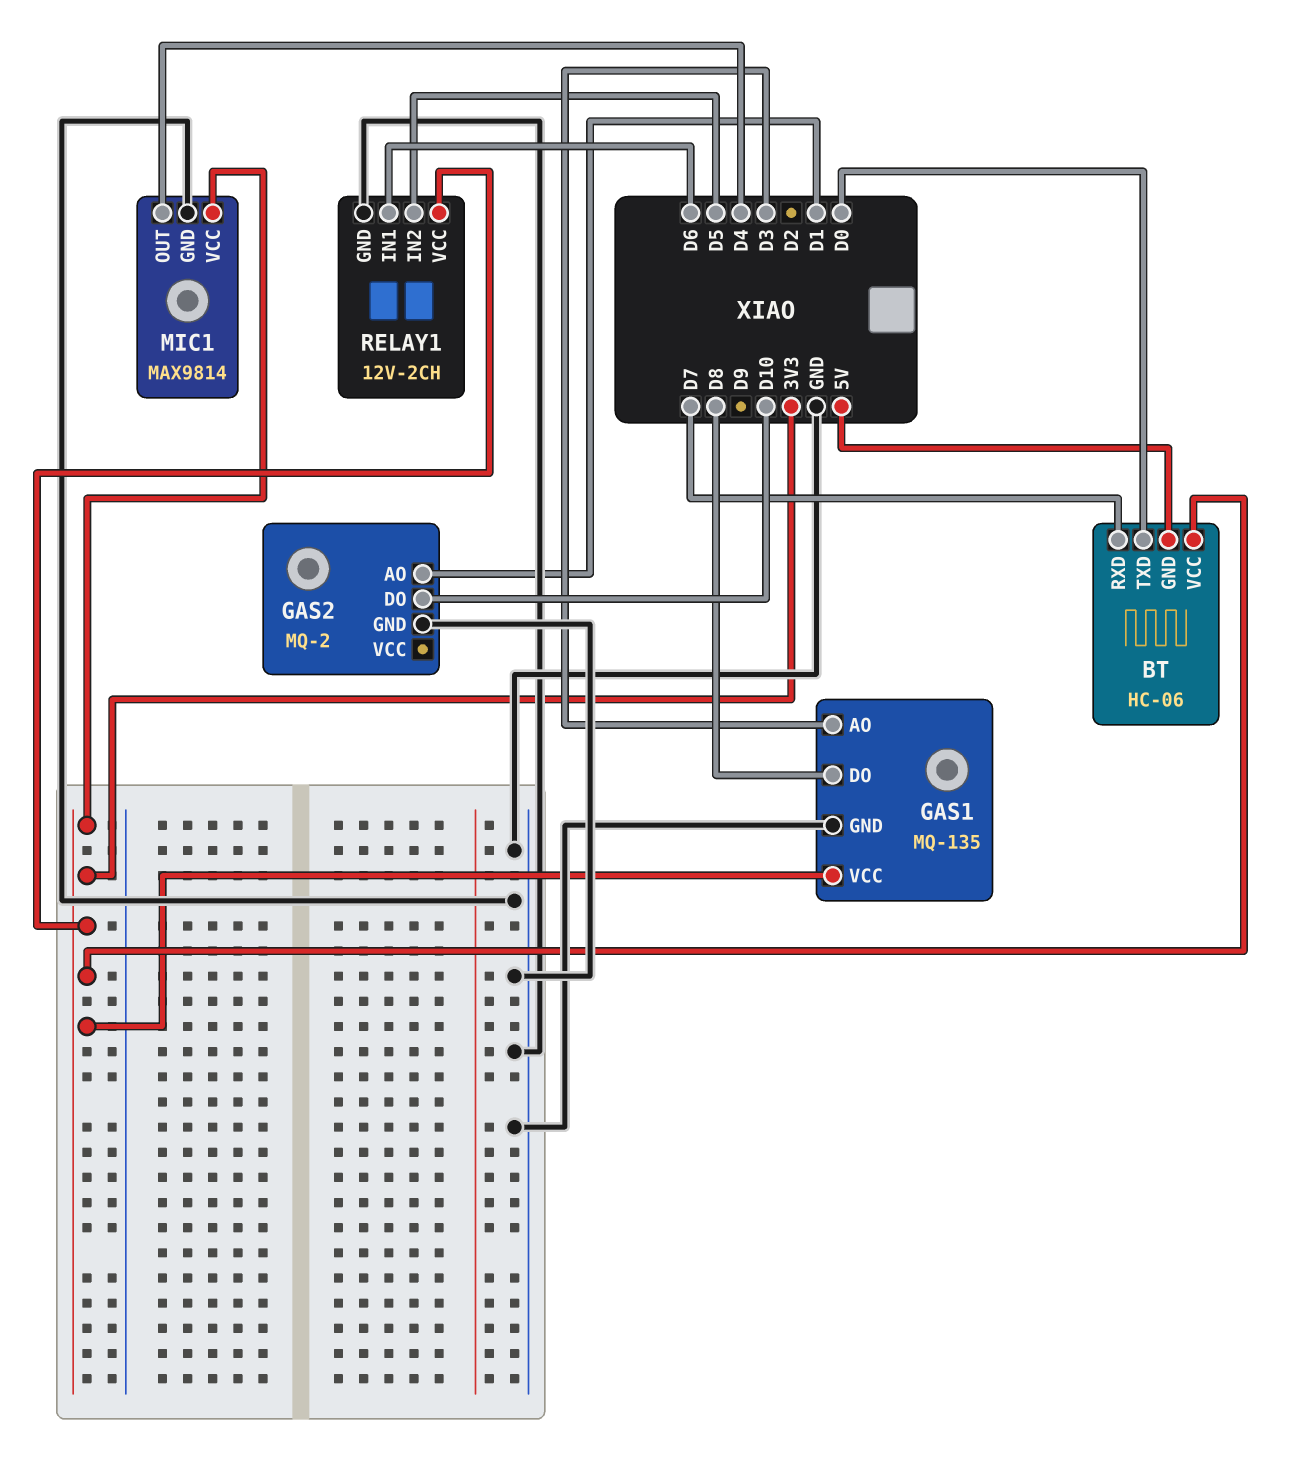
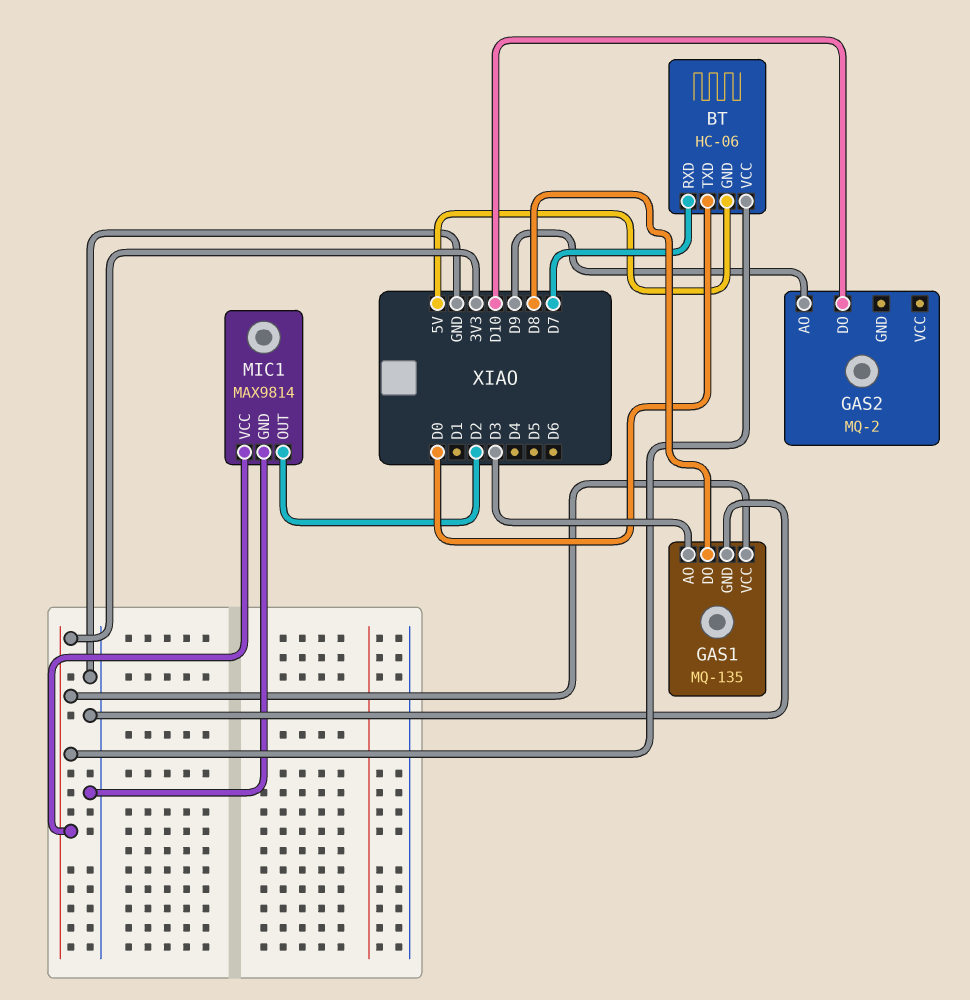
GAS2 pin AO: D1 -> D9
GAS2 pin GND: GND -> none
MIC1 pin OUT: D4 -> D2
RELAY1: 12V-2CH -> none
RELAY1 pin GND: GND -> none
RELAY1 pin IN1: D6 -> none
RELAY1 pin IN2: D5 -> none
RELAY1 pin VCC: 3V3 -> none

